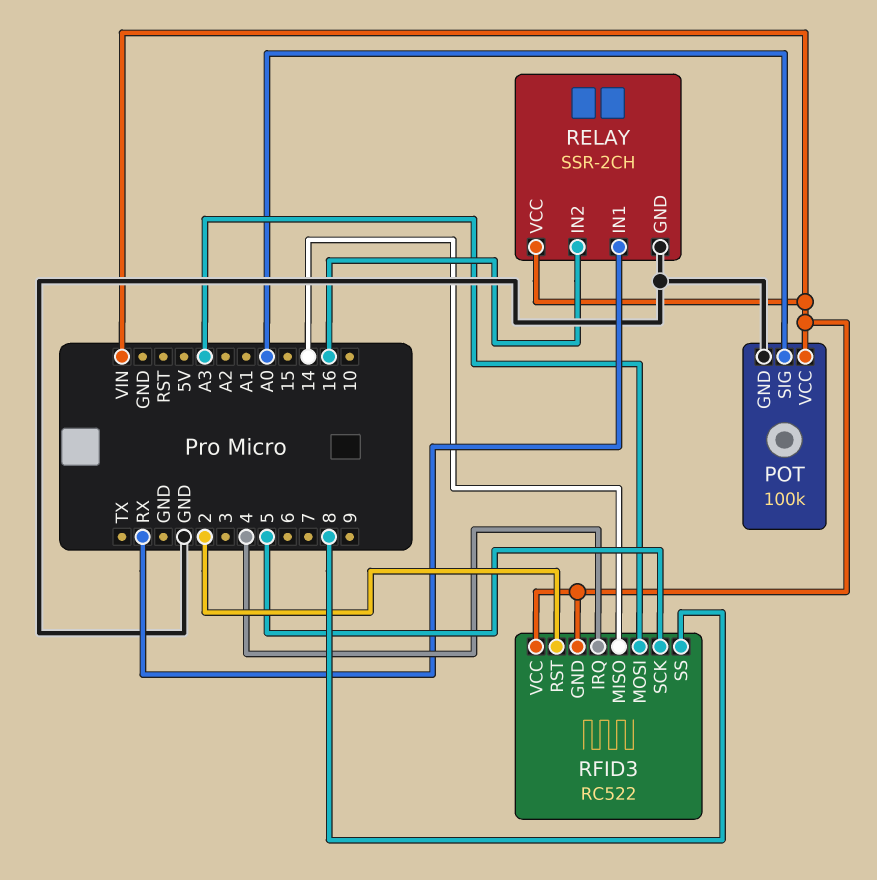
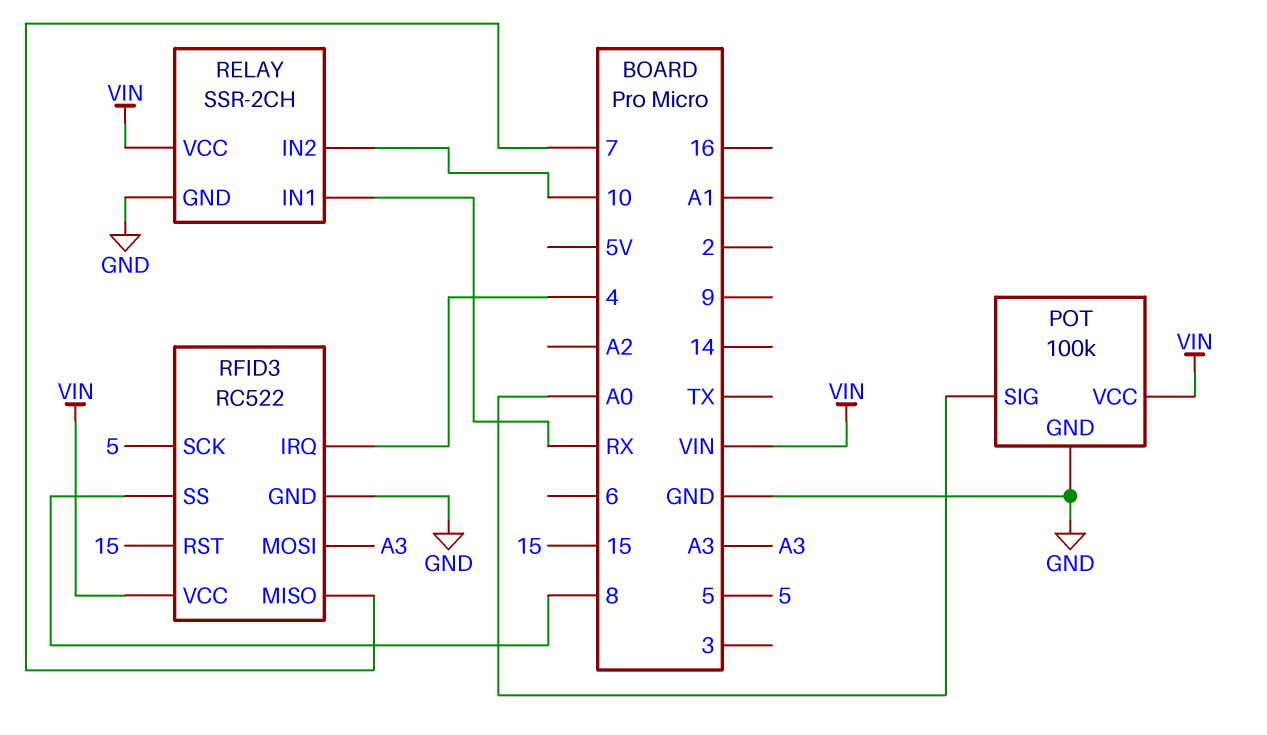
RELAY pin IN2: 16 -> 10
RFID3 pin GND: VIN -> GND
RFID3 pin MISO: 14 -> 7
RFID3 pin RST: 2 -> 15

